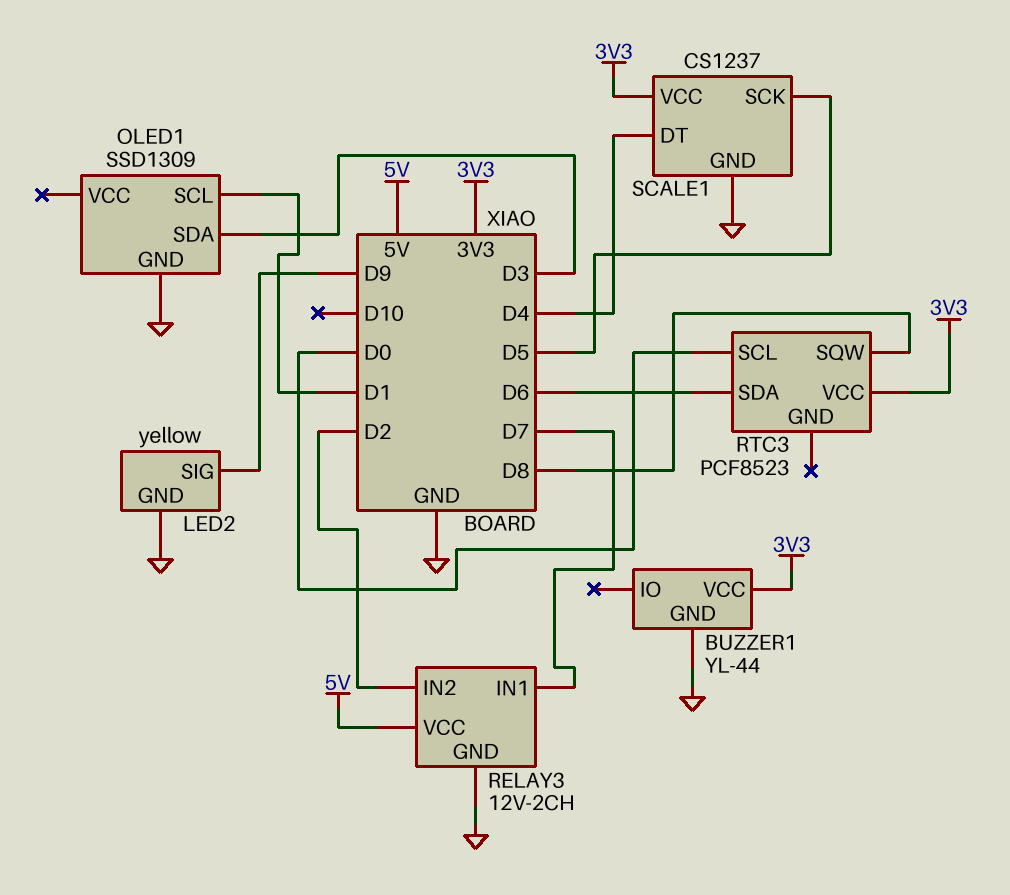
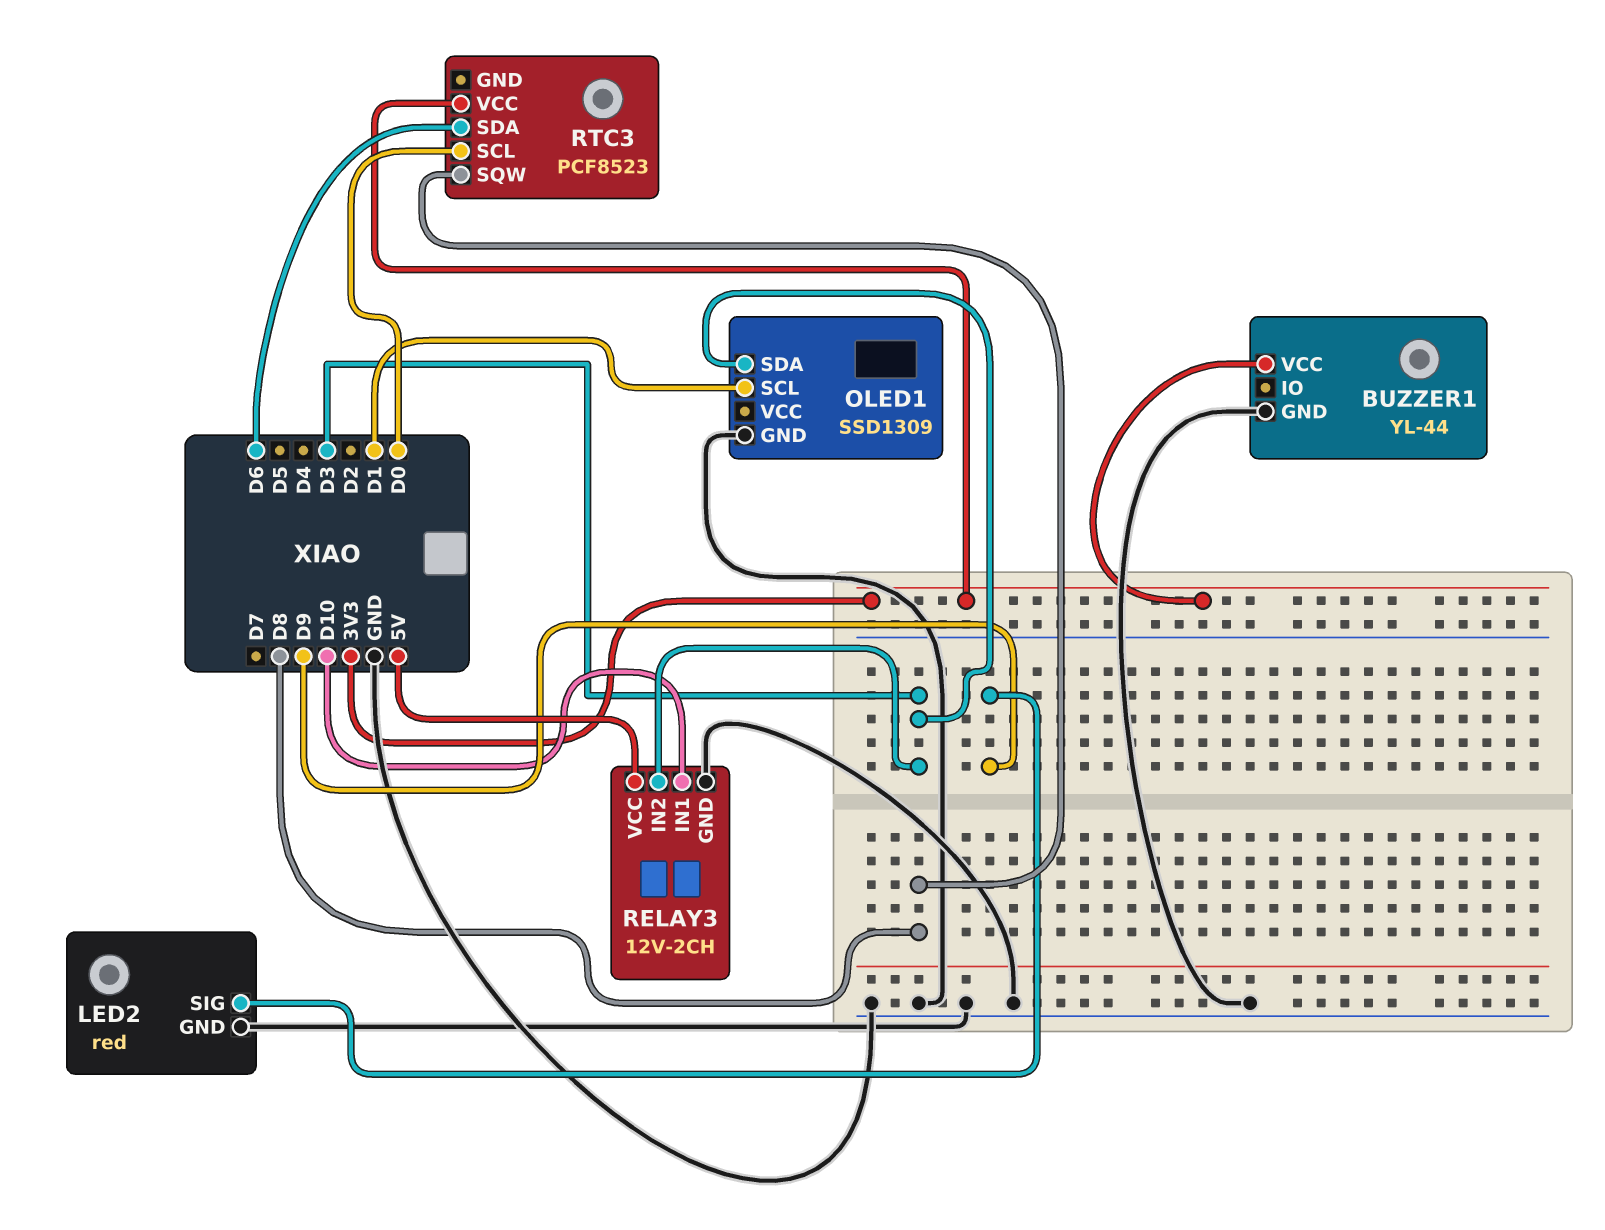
LED2: yellow -> red
RELAY3 pin IN1: D7 -> D10
RELAY3 pin IN2: D2 -> D3
SCALE1: CS1237 -> none
SCALE1 pin DT: D4 -> none
SCALE1 pin GND: GND -> none
SCALE1 pin SCK: D5 -> none
SCALE1 pin VCC: 3V3 -> none

